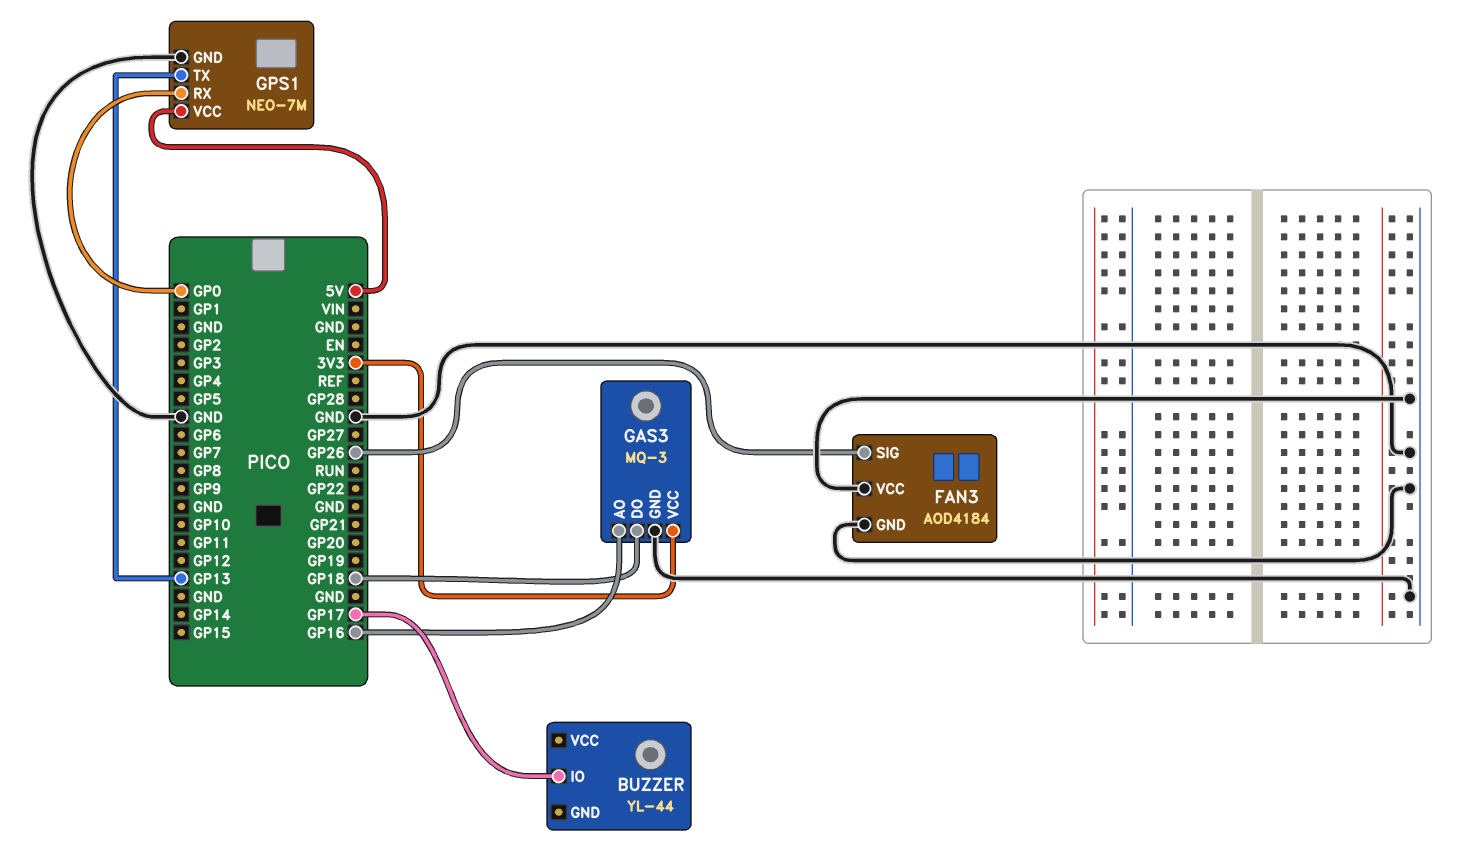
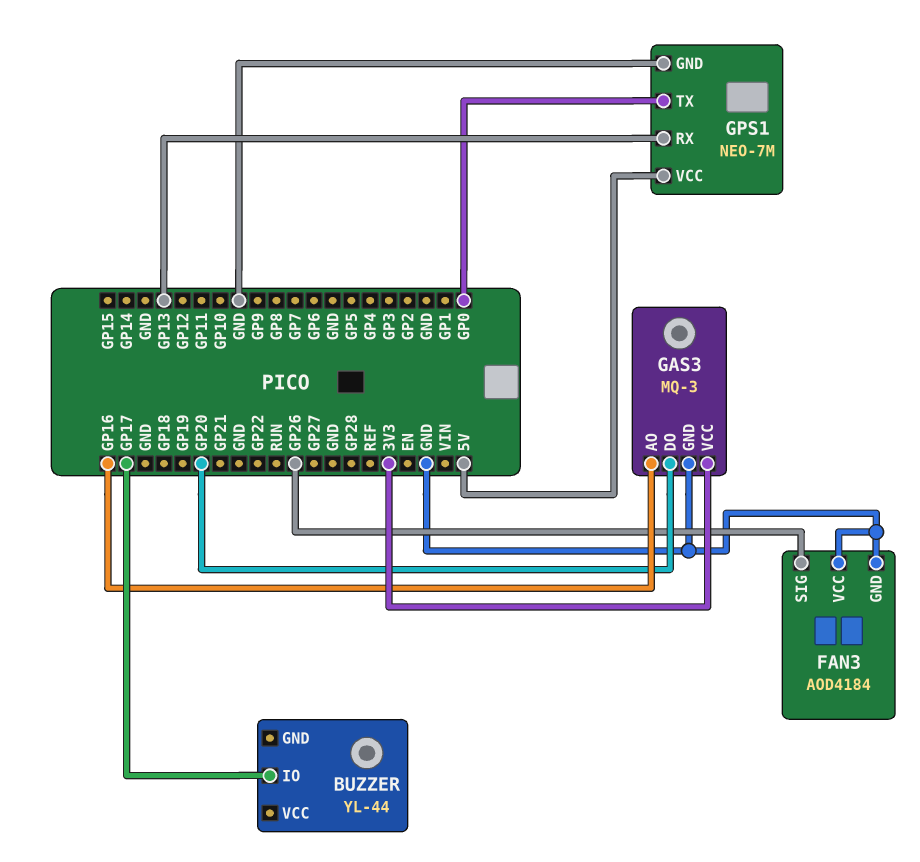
GAS3 pin DO: GP18 -> GP20
GPS1 pin RX: GP0 -> GP13
GPS1 pin TX: GP13 -> GP0

